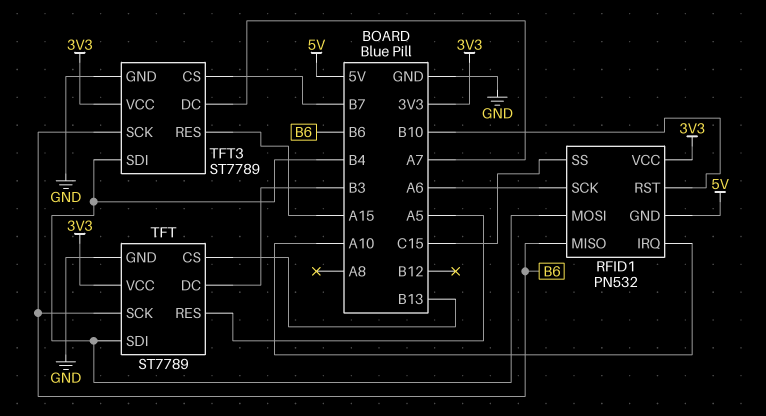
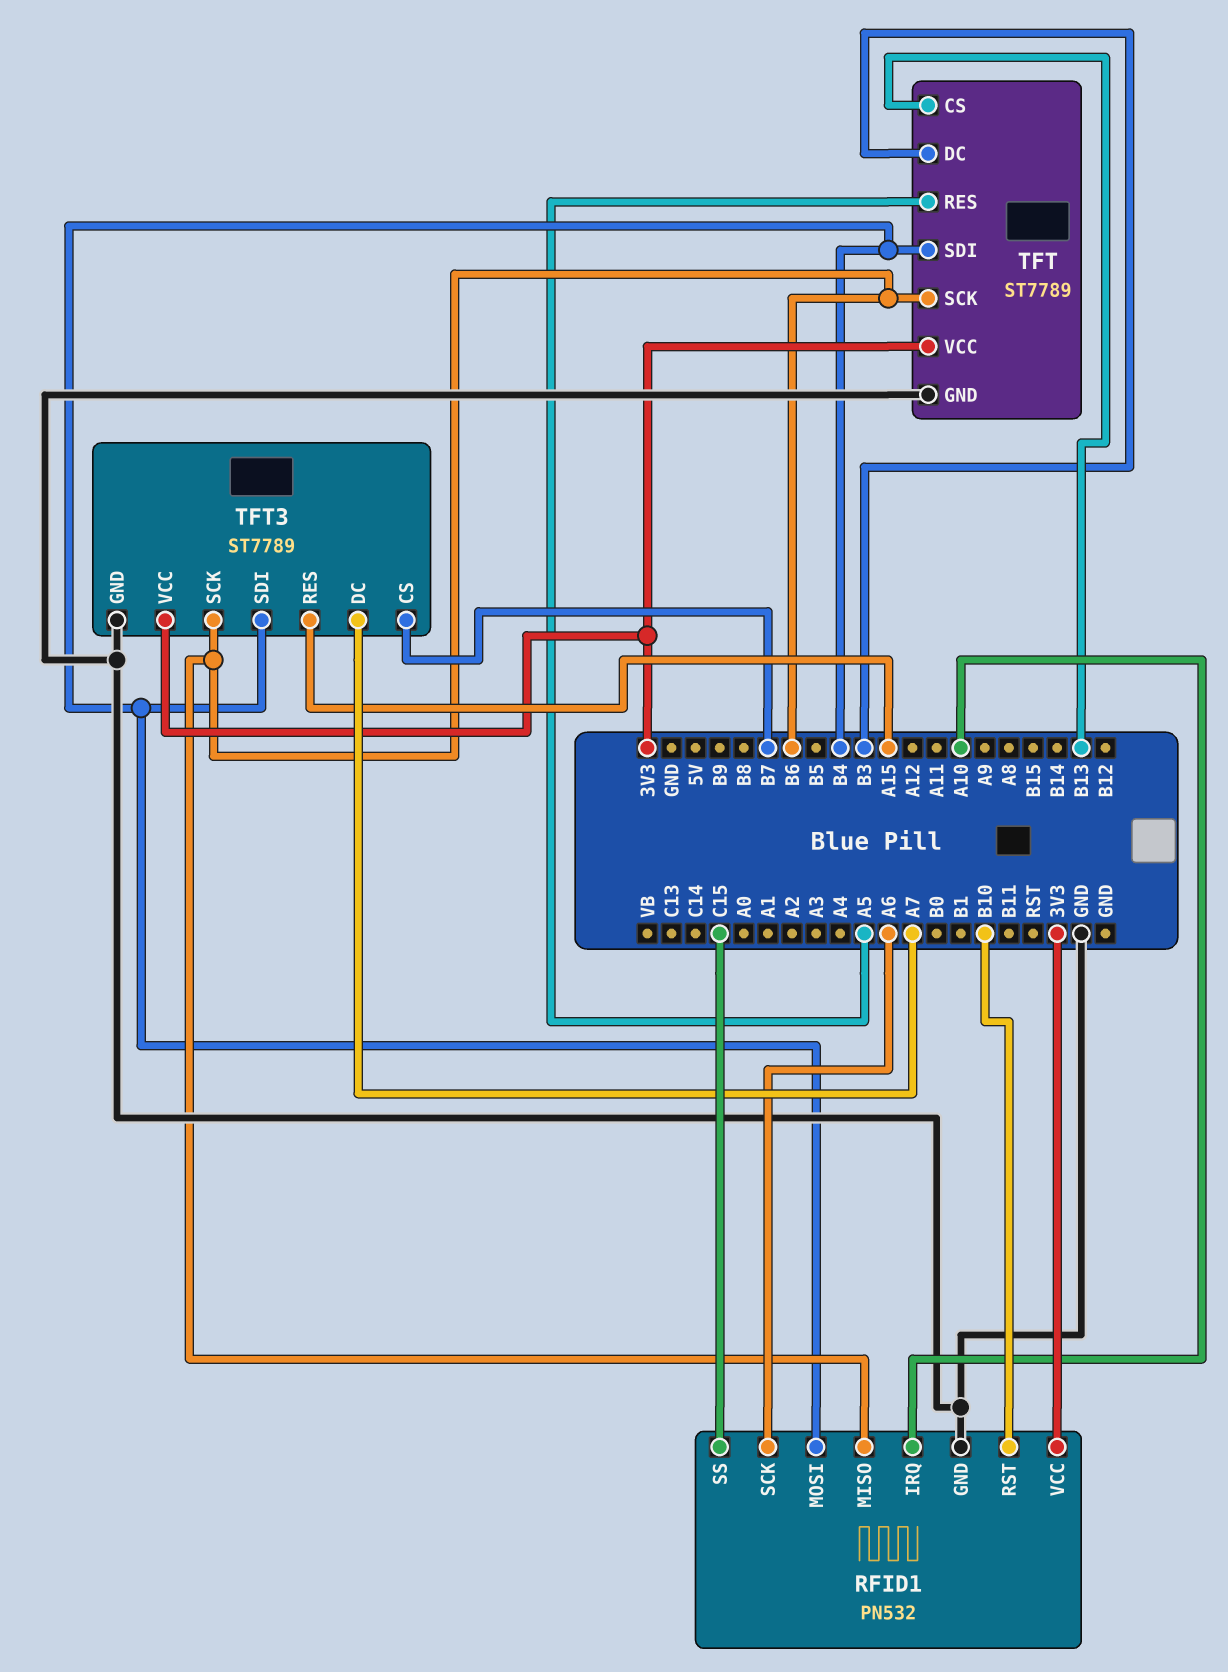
RFID1 pin GND: 5V -> GND

